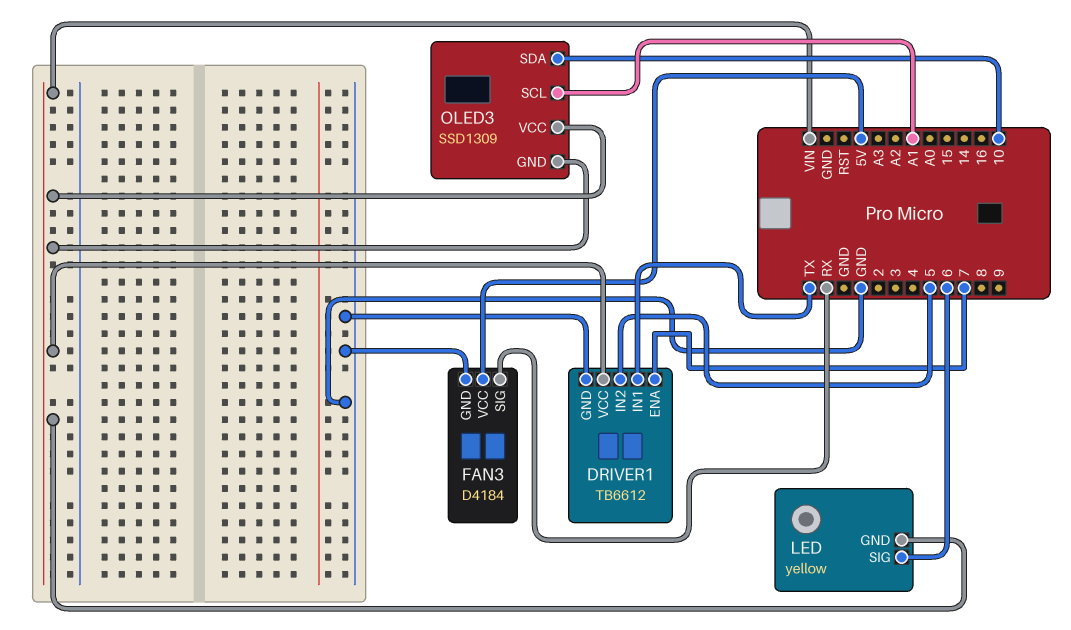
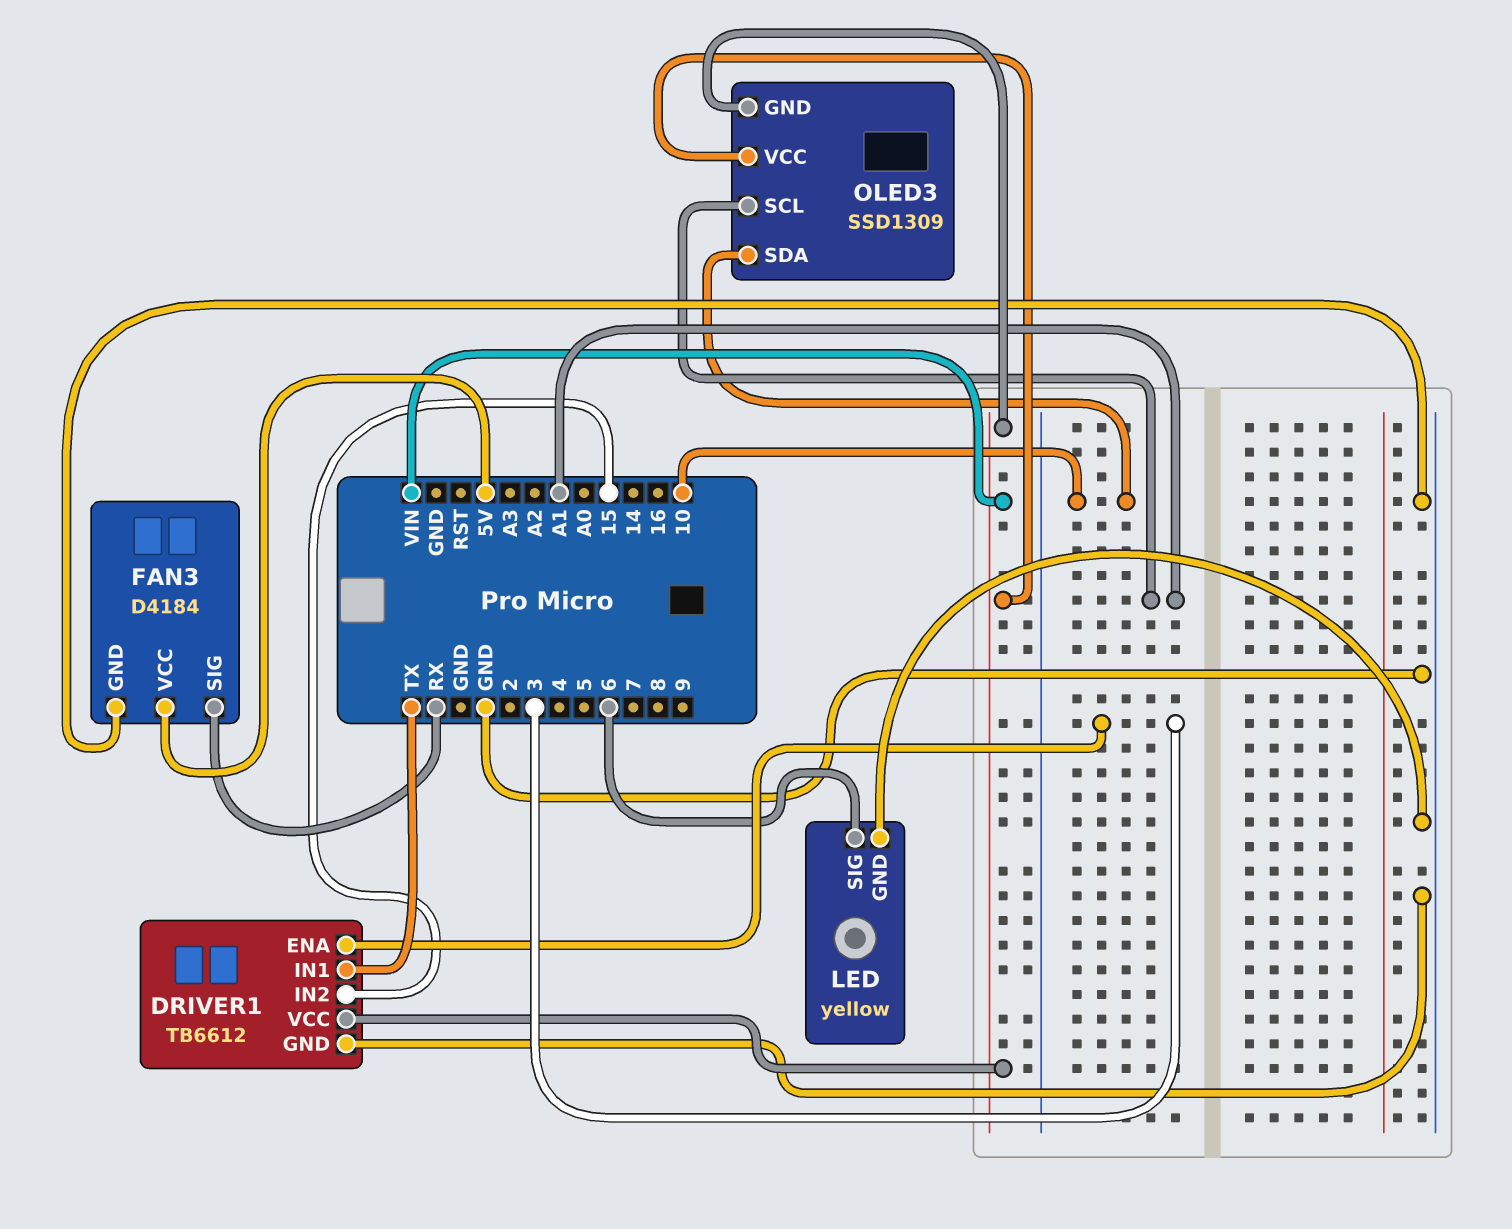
DRIVER1 pin ENA: 7 -> 3
DRIVER1 pin IN2: 5 -> 15
LED pin GND: VIN -> GND

